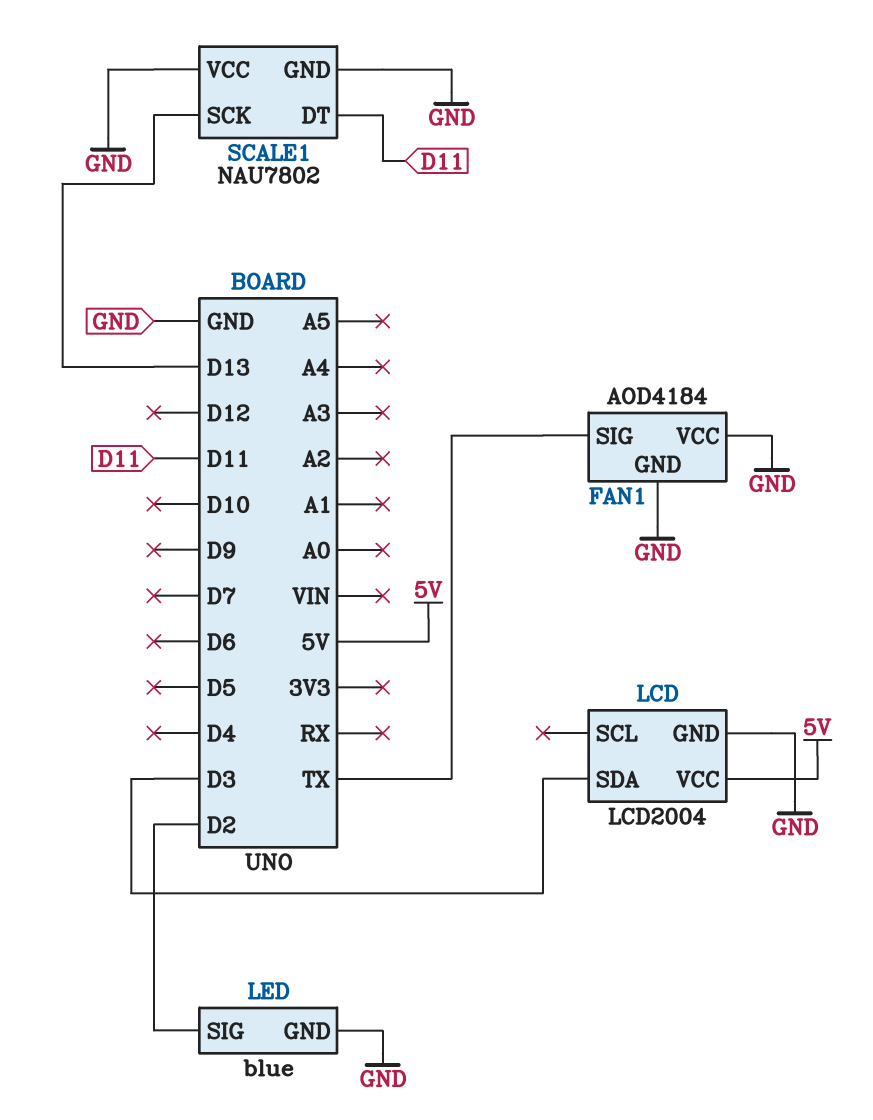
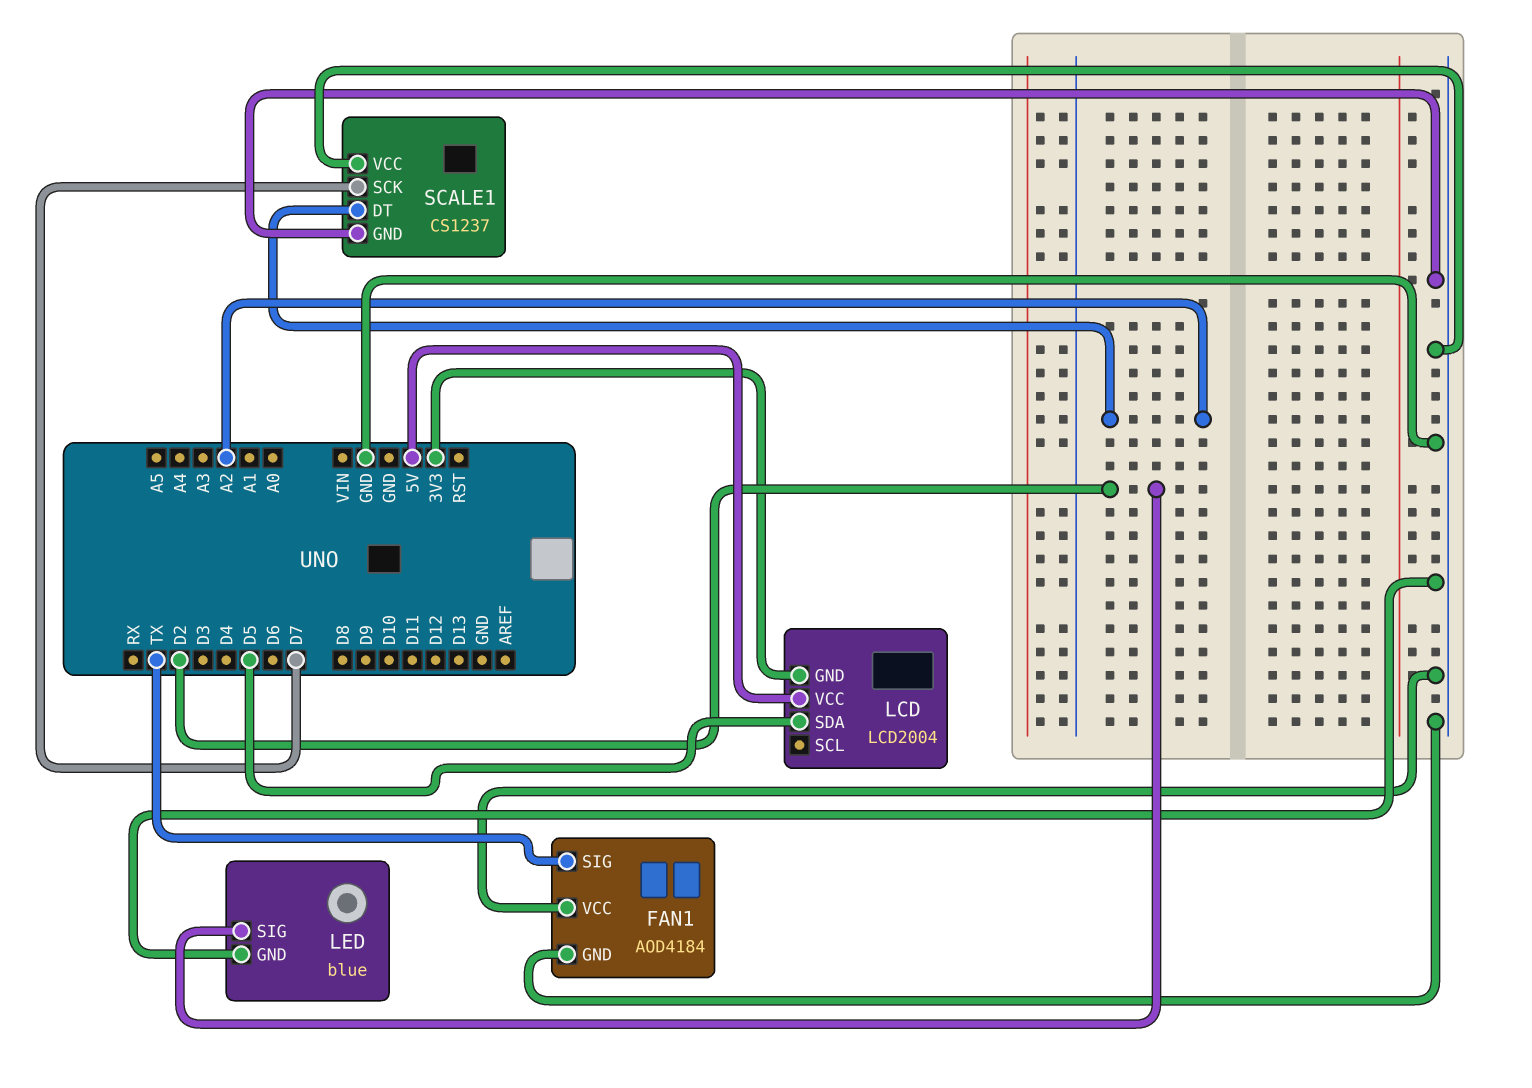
LCD pin GND: GND -> 3V3
LCD pin SDA: D3 -> D5
SCALE1: NAU7802 -> CS1237
SCALE1 pin DT: D11 -> A2
SCALE1 pin SCK: D13 -> D7

